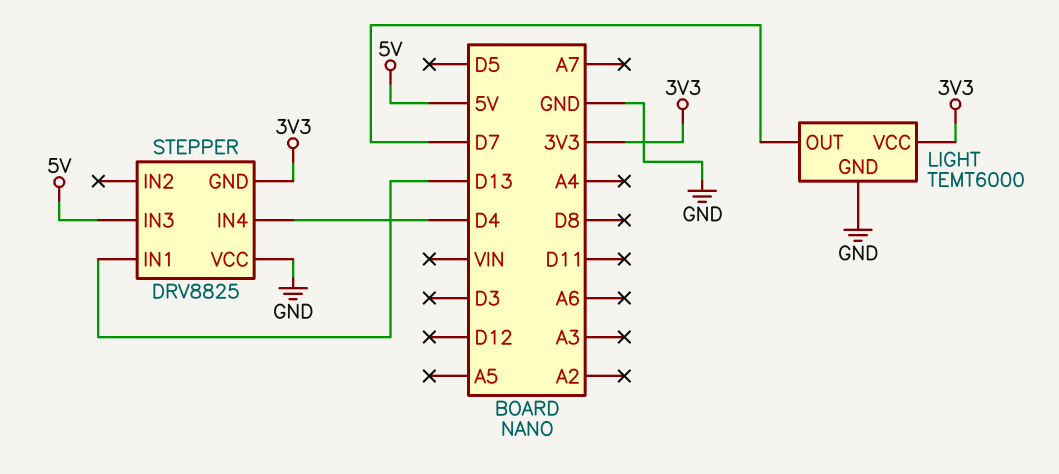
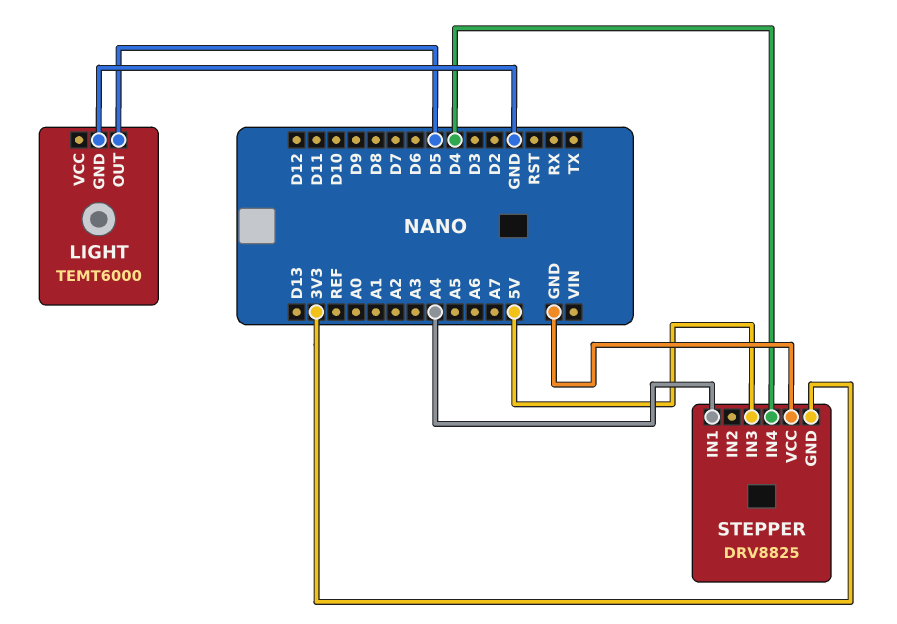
LIGHT pin OUT: D7 -> D5
LIGHT pin VCC: 3V3 -> none
STEPPER pin IN1: D13 -> A4

